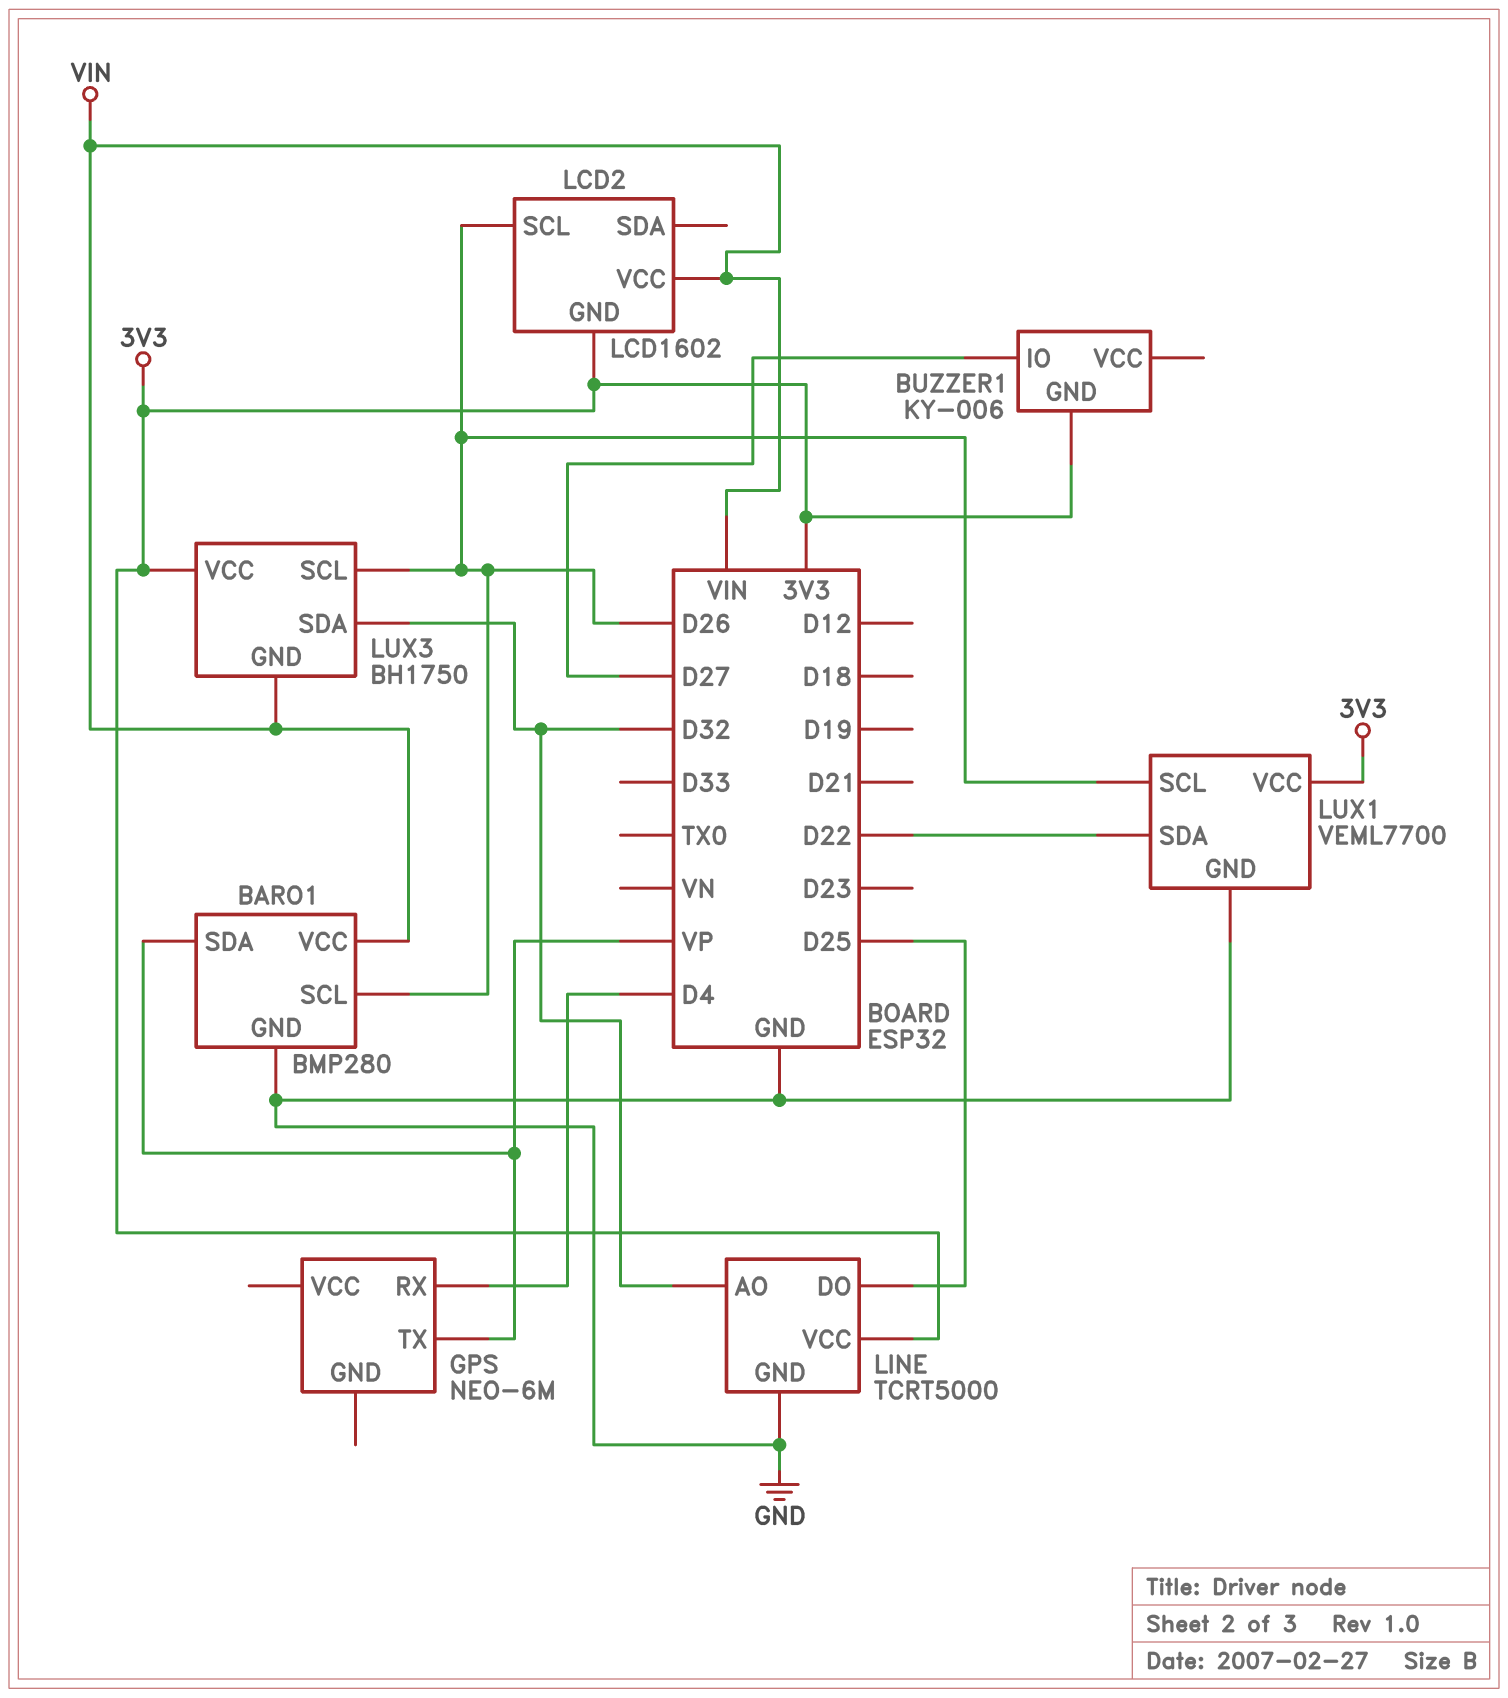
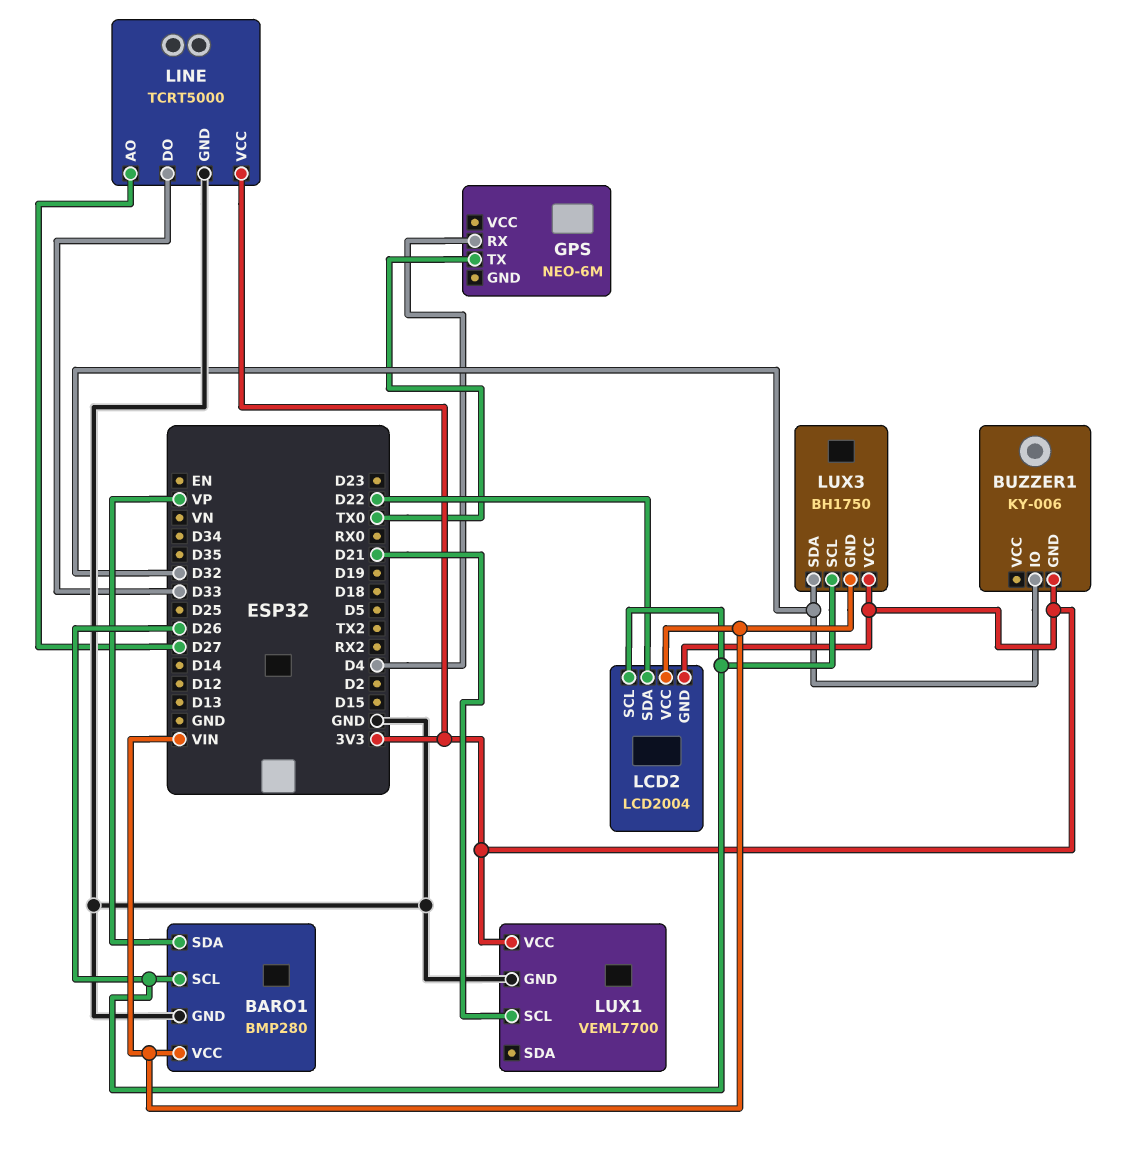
BUZZER1 pin IO: D27 -> D32
GPS pin TX: VP -> TX0
LCD2: LCD1602 -> LCD2004
LCD2 pin SDA: none -> D22
LINE pin AO: D32 -> D27
LINE pin DO: D25 -> D33
LUX1 pin SCL: D26 -> D21
LUX1 pin SDA: D22 -> none

